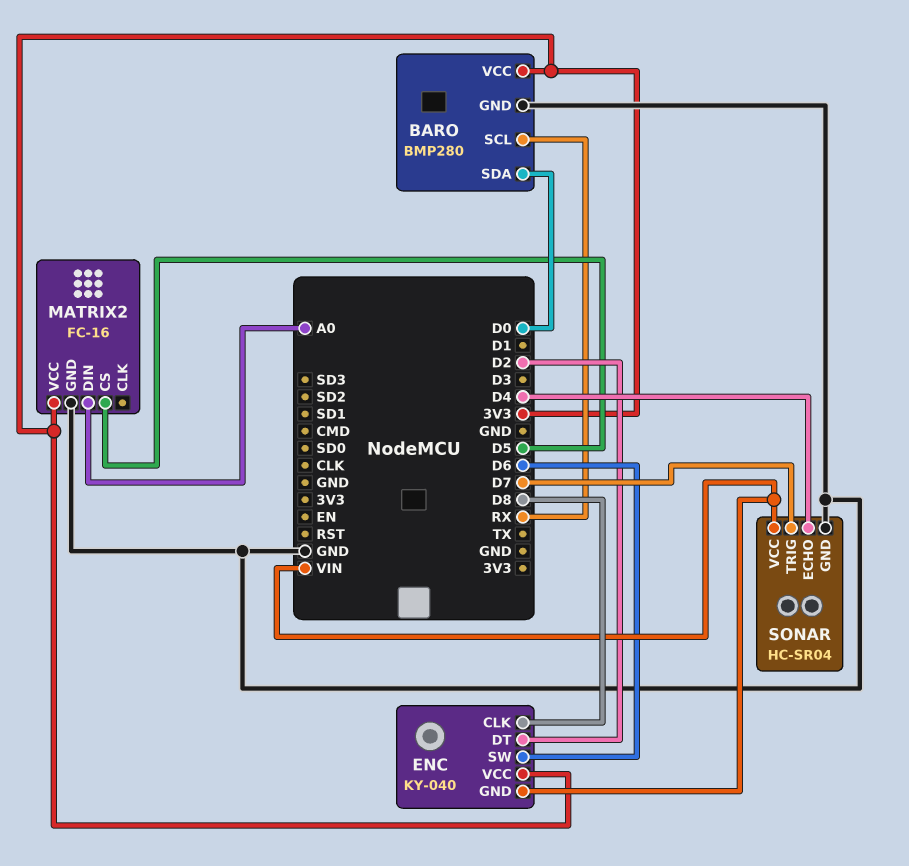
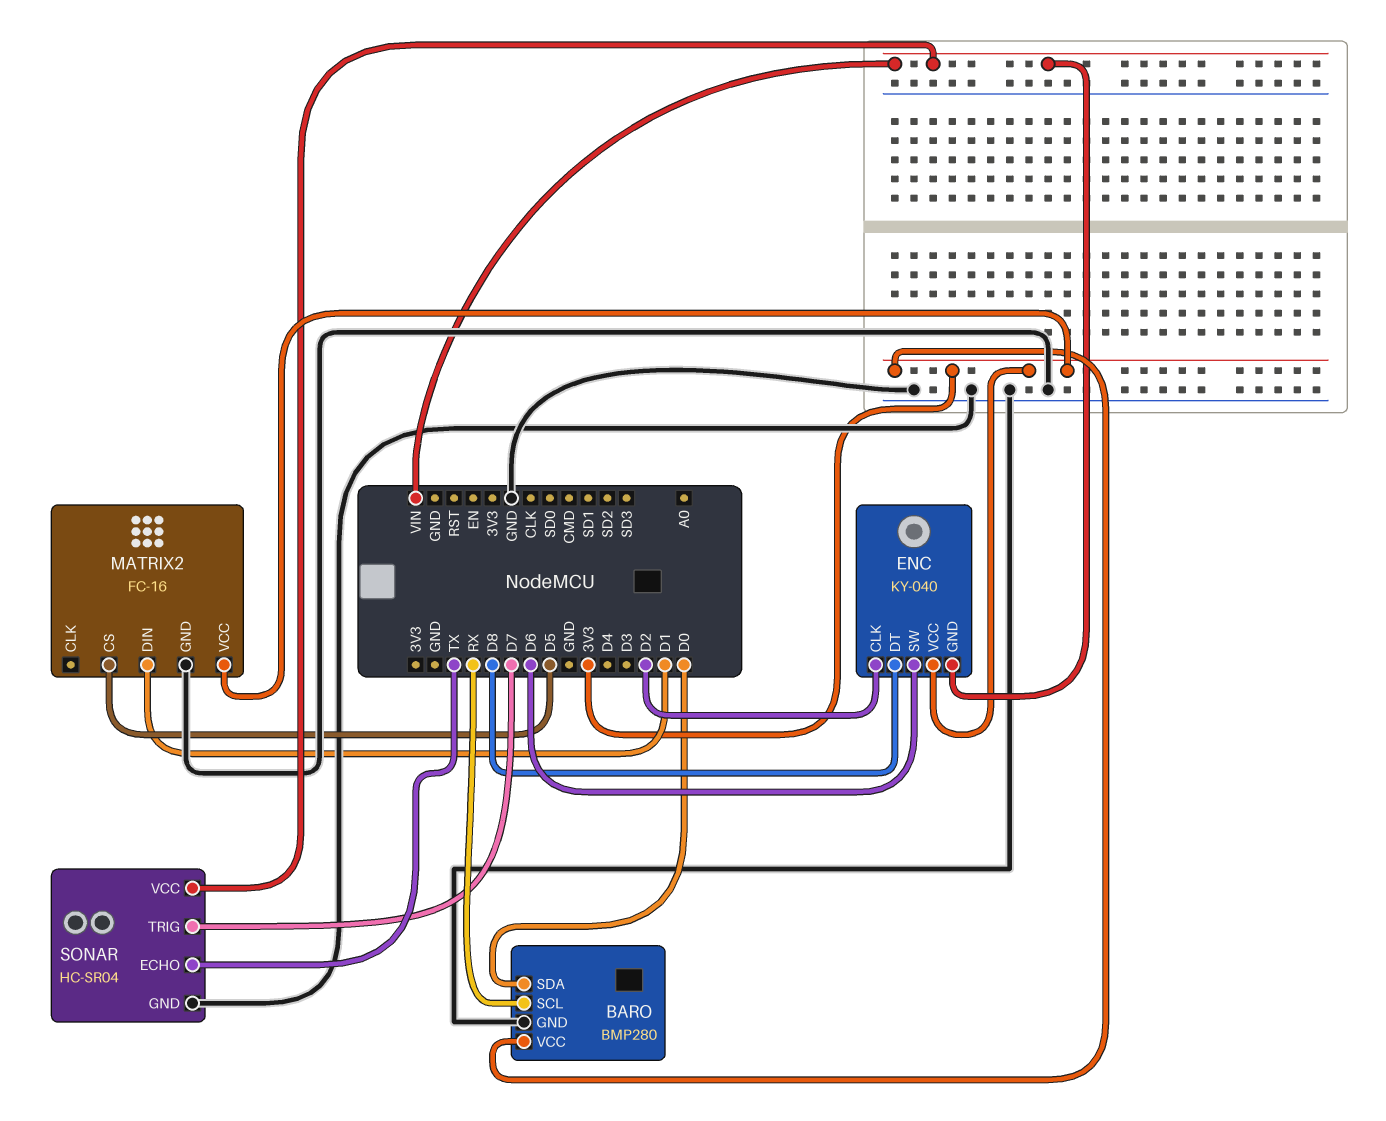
ENC pin CLK: D8 -> D2
ENC pin DT: D2 -> D8
MATRIX2 pin DIN: A0 -> D1
SONAR pin ECHO: D4 -> TX

